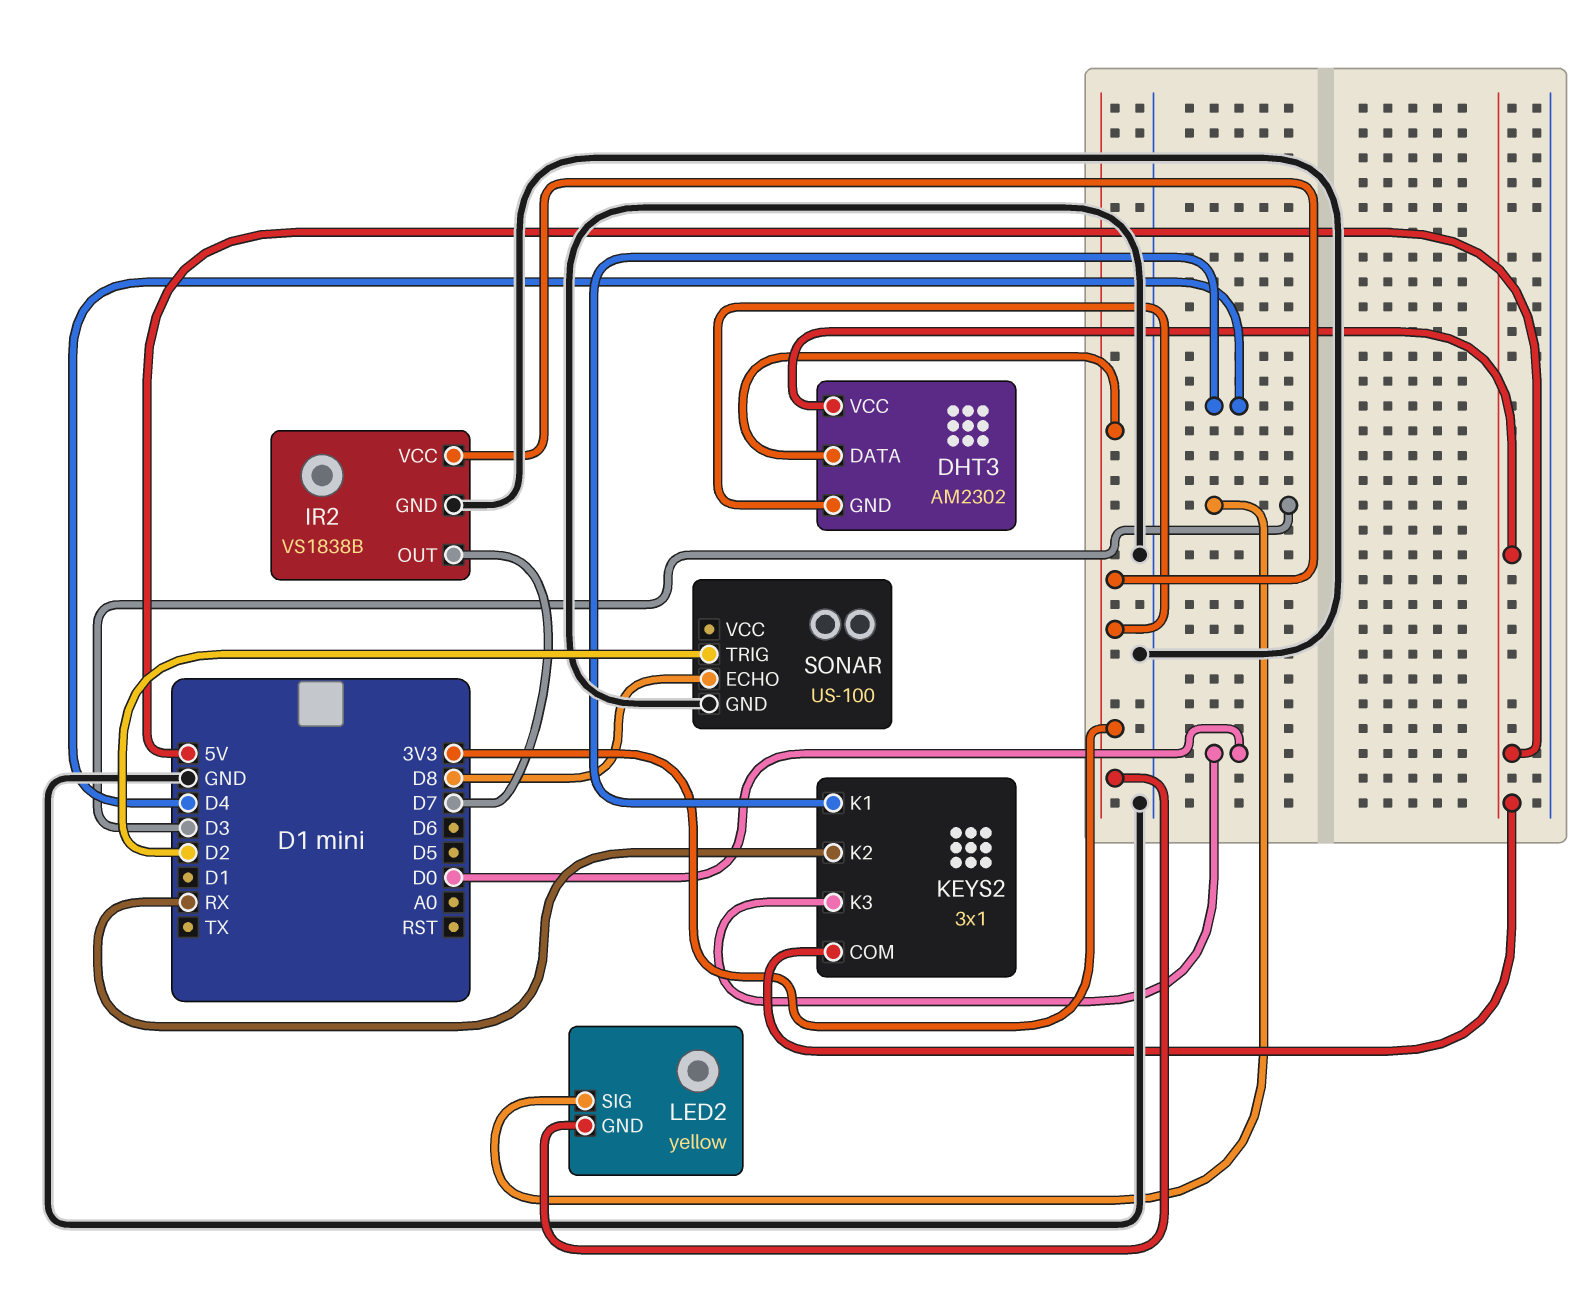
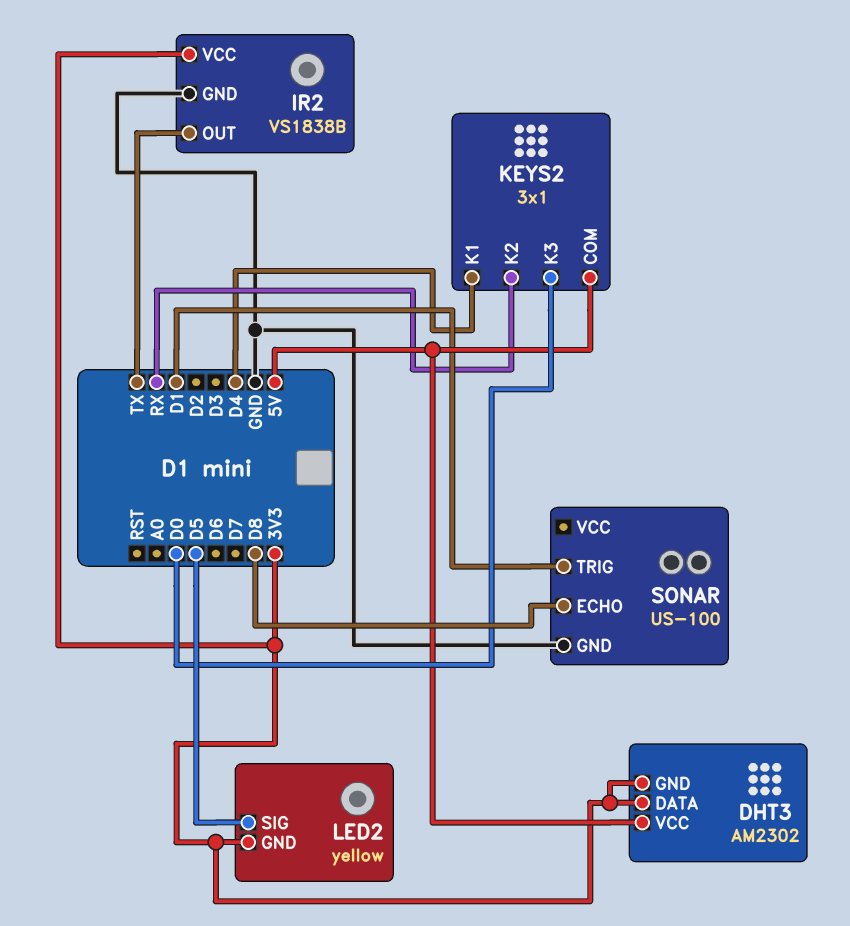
IR2 pin OUT: D7 -> TX
LED2 pin SIG: D3 -> D5
SONAR pin TRIG: D2 -> D1

